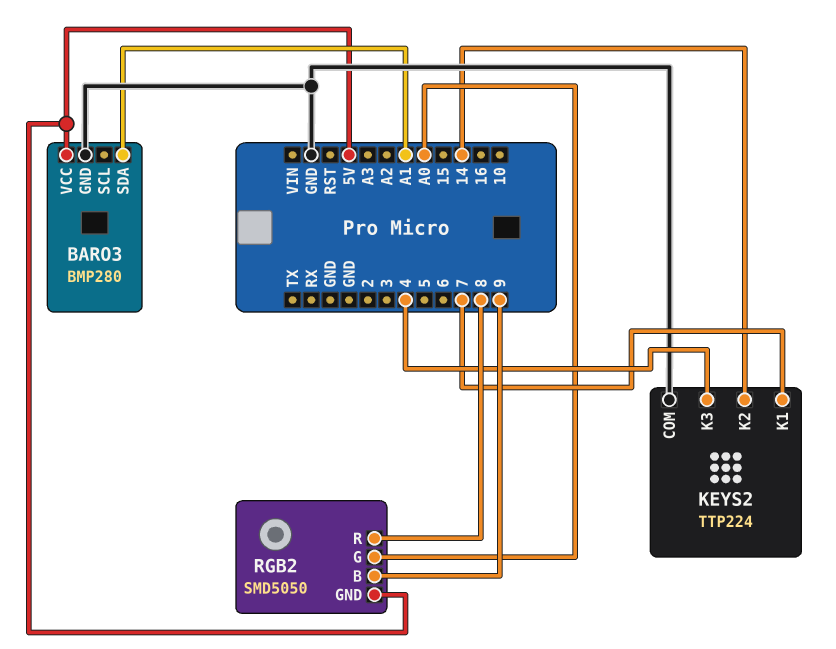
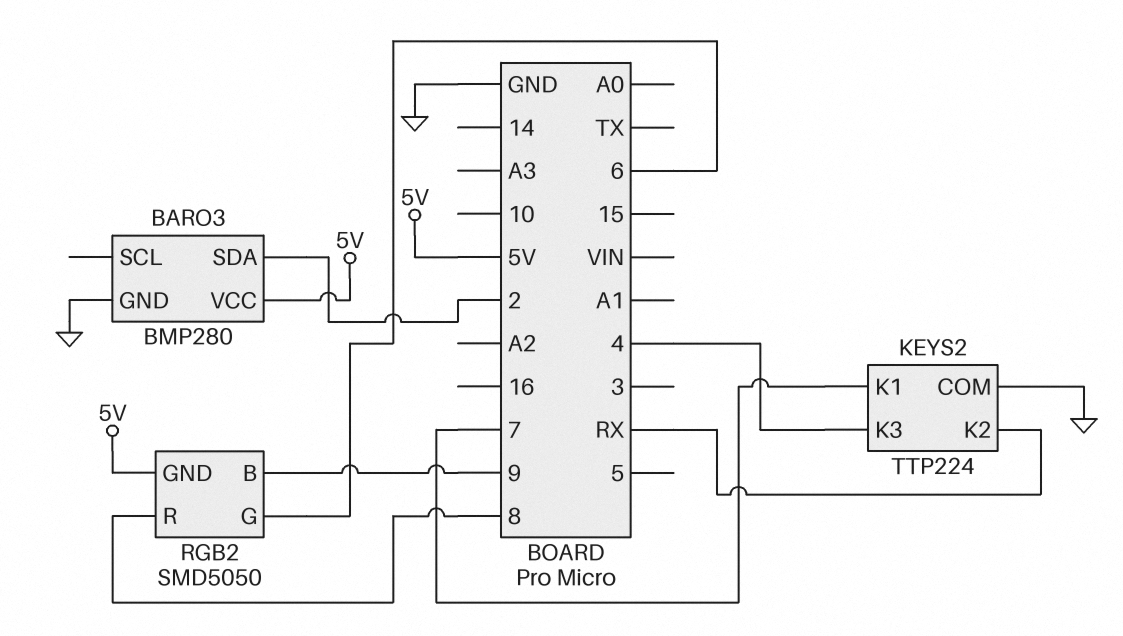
BARO3 pin SDA: A1 -> 2
KEYS2 pin K2: 14 -> RX
RGB2 pin G: A0 -> 6

